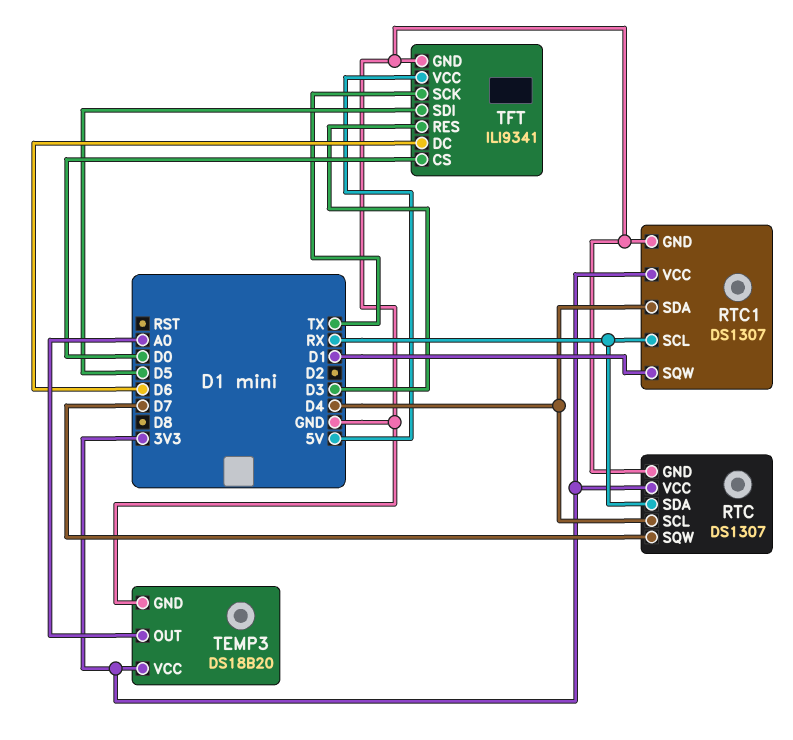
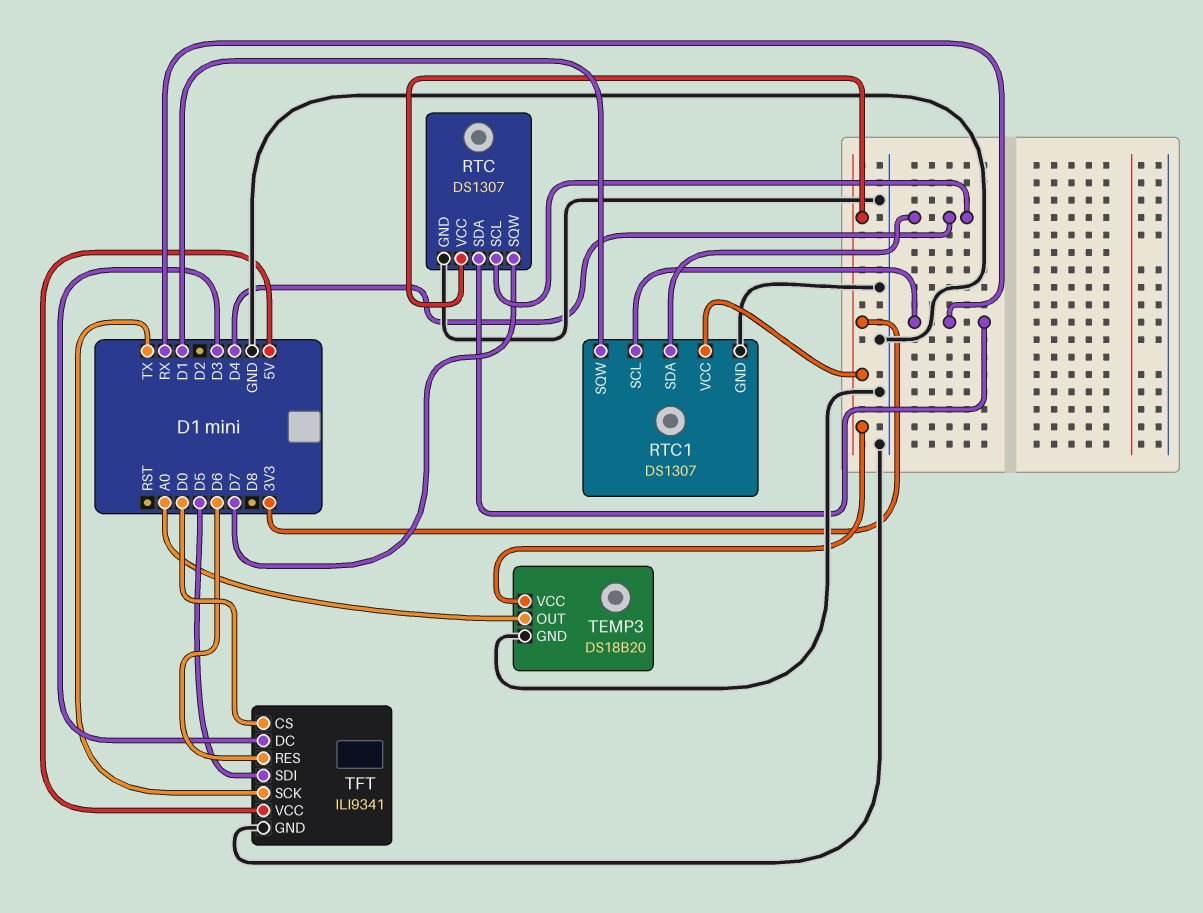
TFT pin DC: D6 -> D3
TFT pin RES: D3 -> D6

